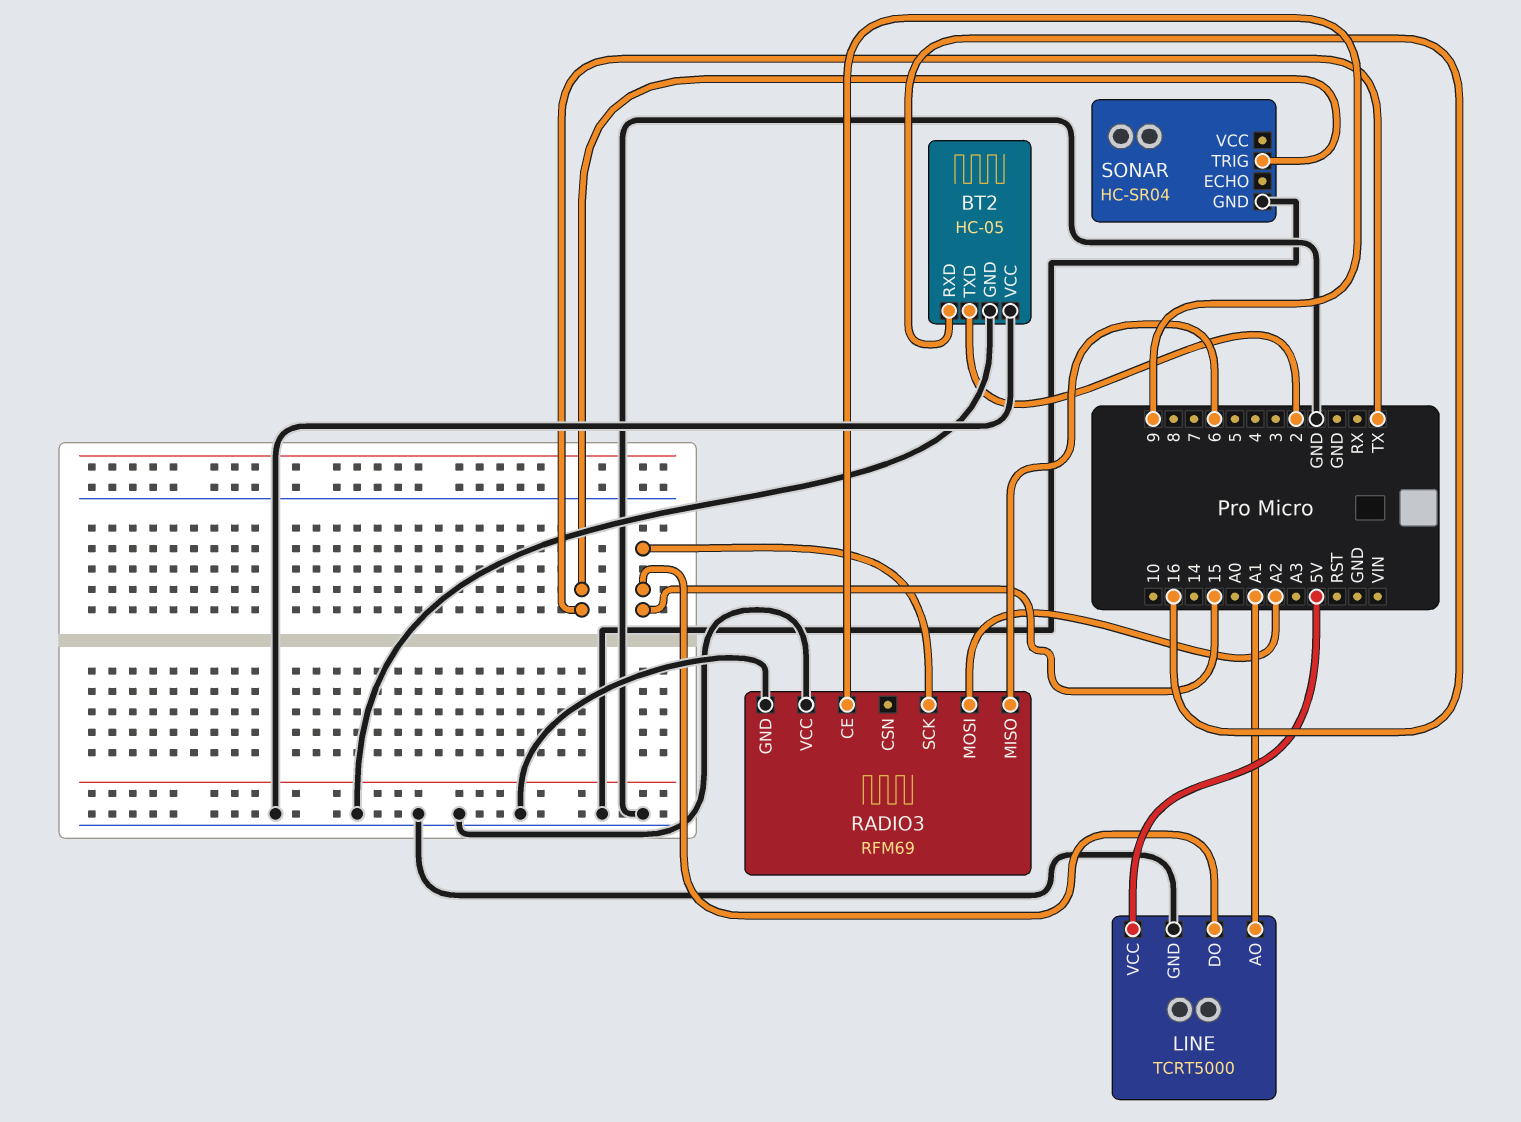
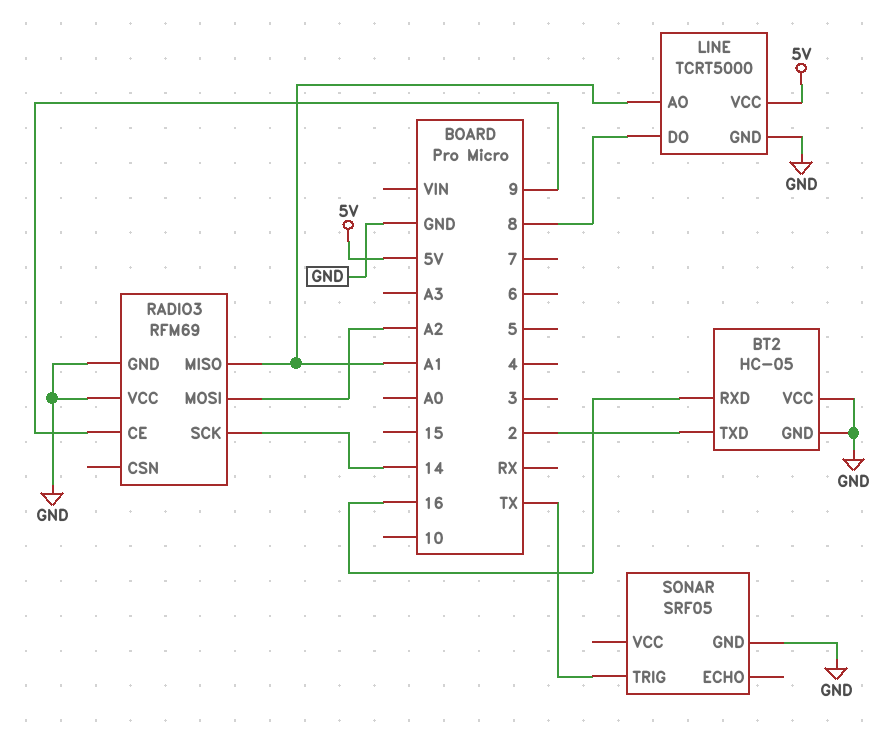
LINE pin DO: 15 -> 8
RADIO3 pin MISO: 6 -> A1
RADIO3 pin SCK: 15 -> 14
SONAR: HC-SR04 -> SRF05

